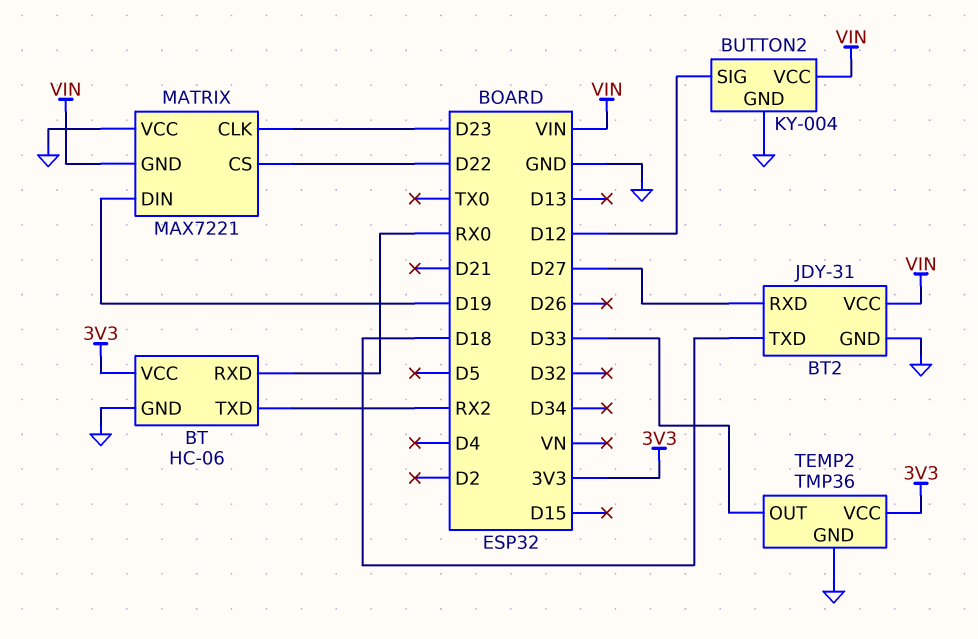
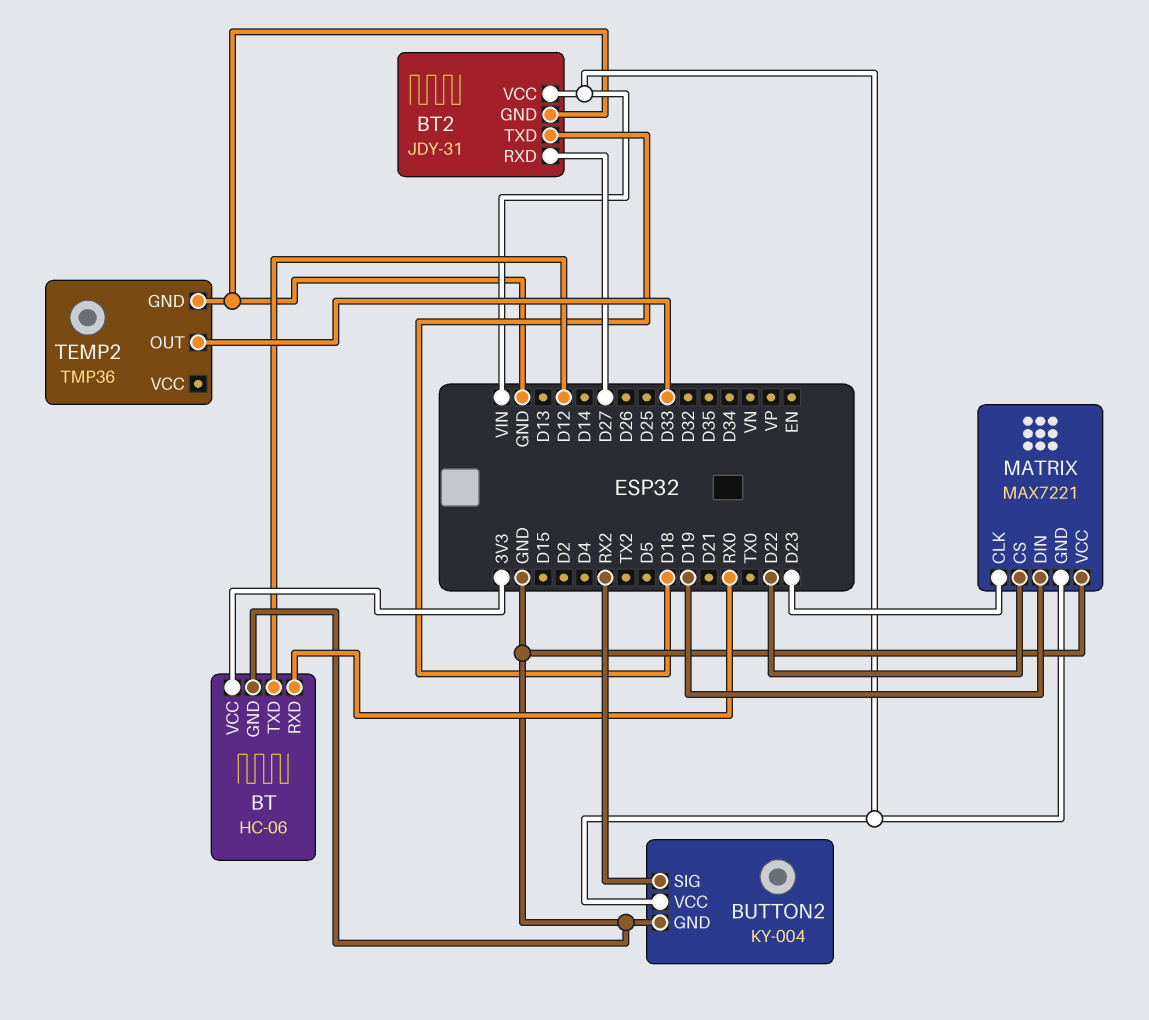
BT pin TXD: RX2 -> D12
BUTTON2 pin SIG: D12 -> RX2
TEMP2 pin VCC: 3V3 -> none

